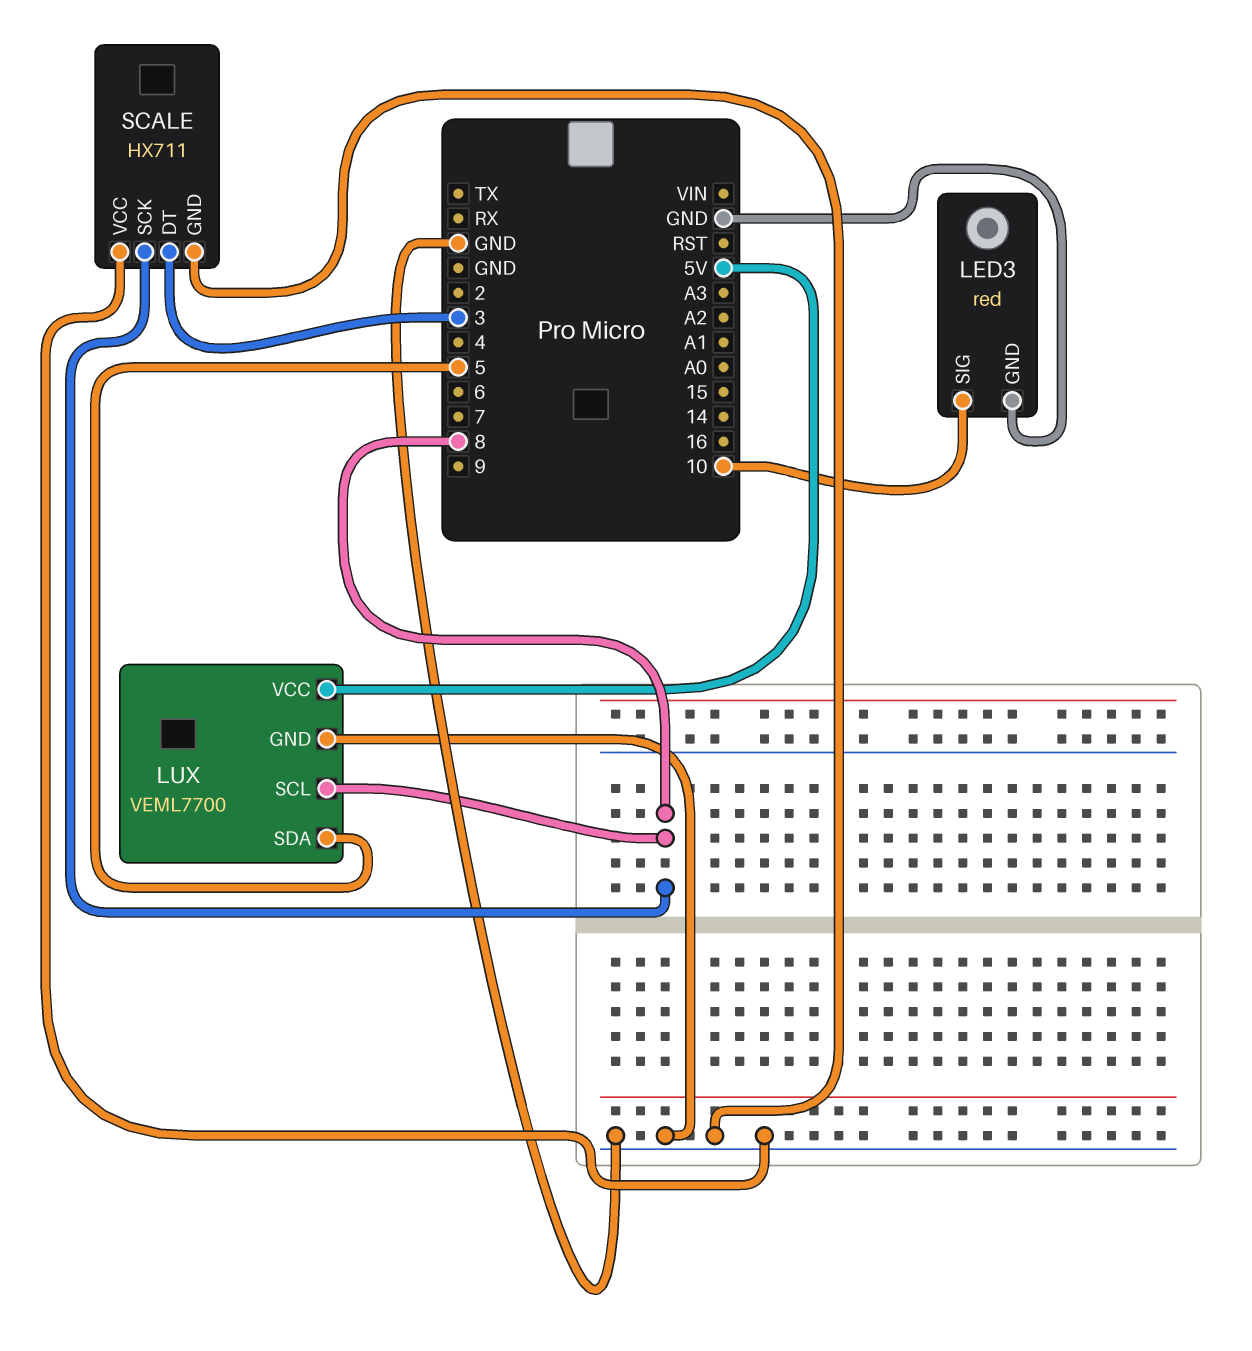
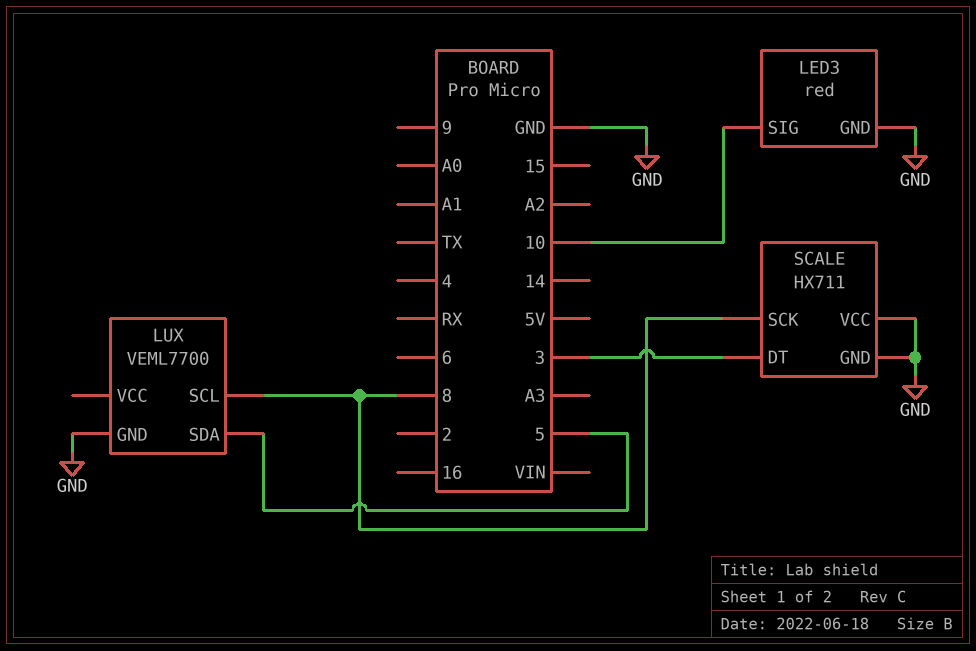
LUX pin VCC: 5V -> none

